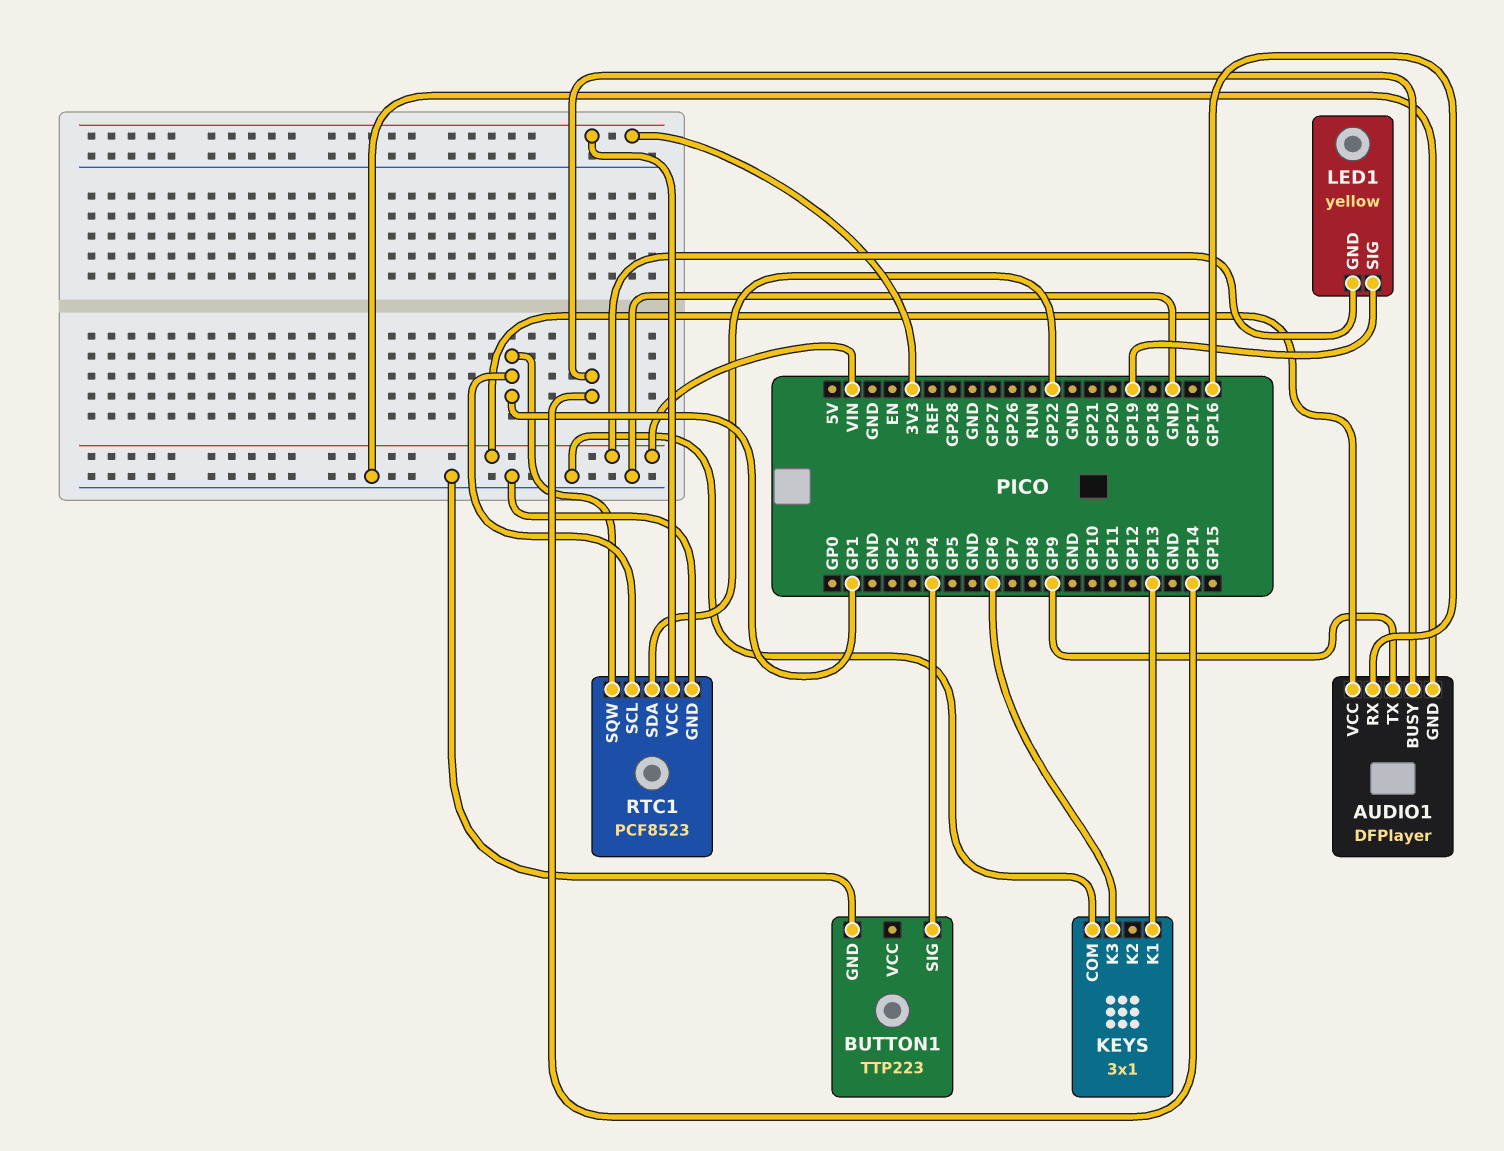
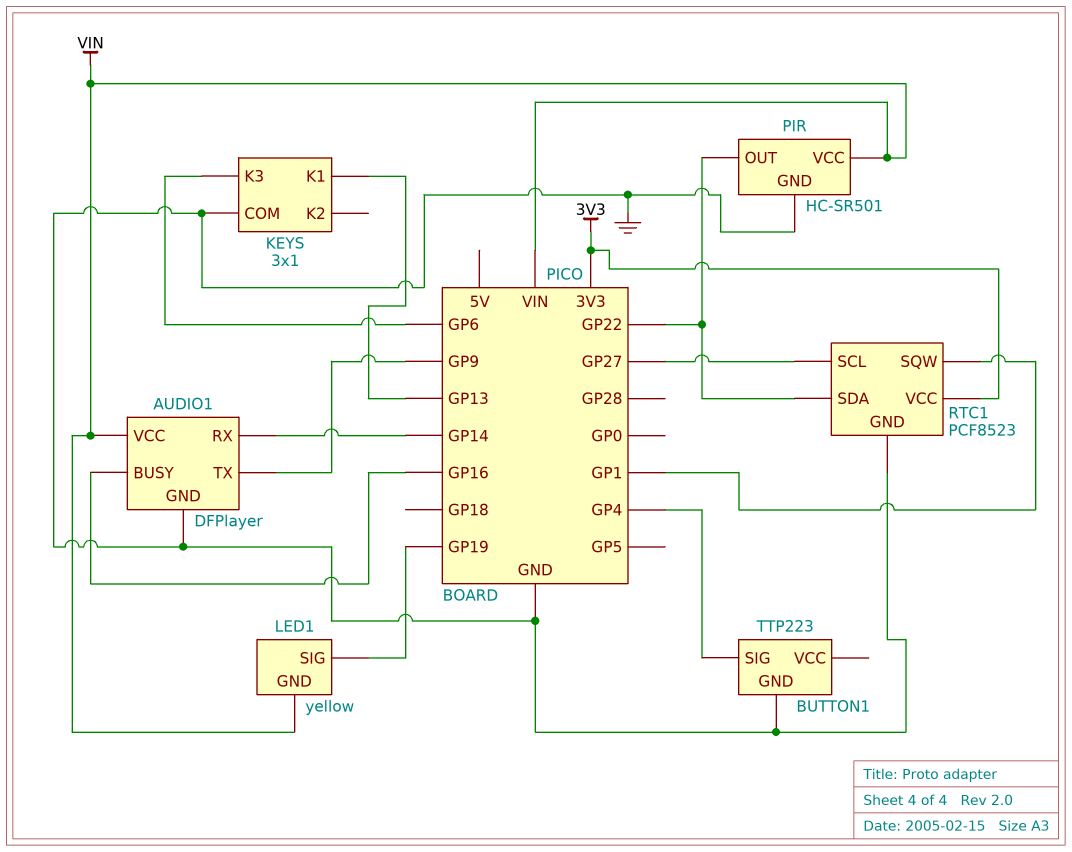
AUDIO1 pin BUSY: GP14 -> GP16
AUDIO1 pin RX: GP16 -> GP14
PIR: none -> HC-SR501
PIR pin GND: none -> GND
PIR pin OUT: none -> GP22
PIR pin VCC: none -> VIN
RTC1 pin SCL: GP1 -> GP27

